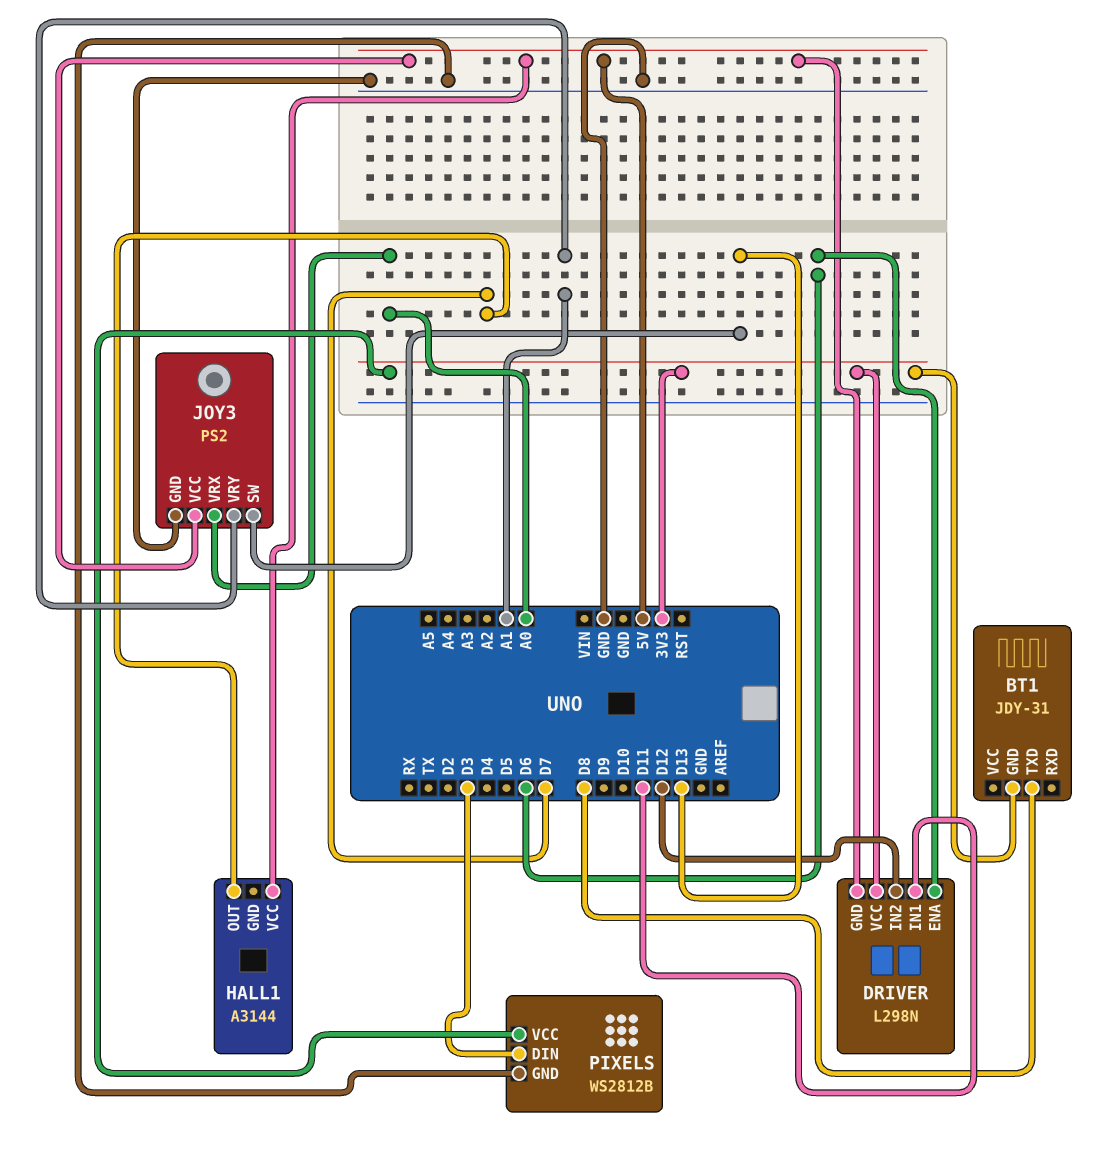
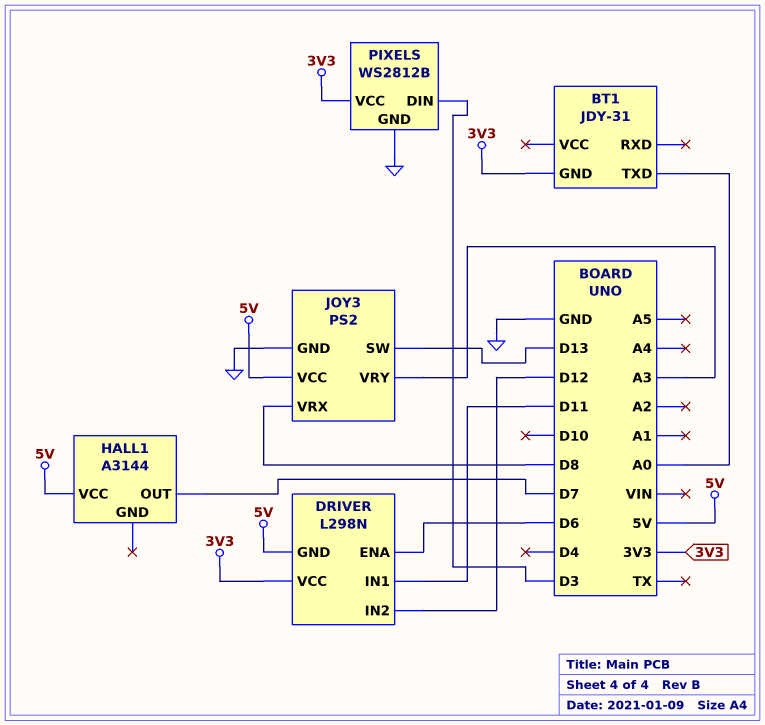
BT1 pin TXD: D8 -> A0
JOY3 pin VRX: A0 -> D8
JOY3 pin VRY: A1 -> A3

